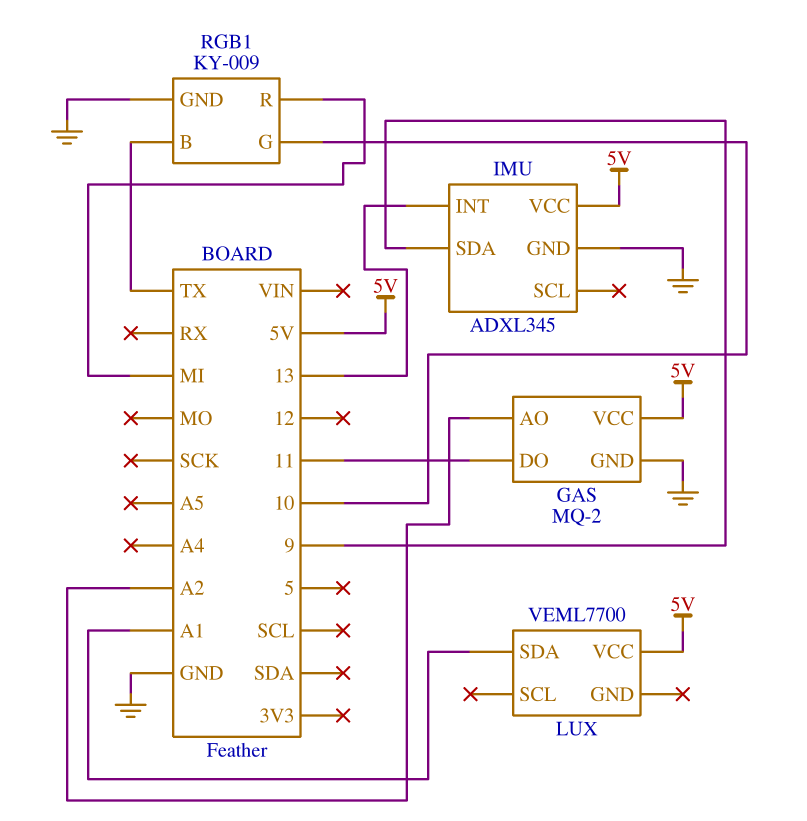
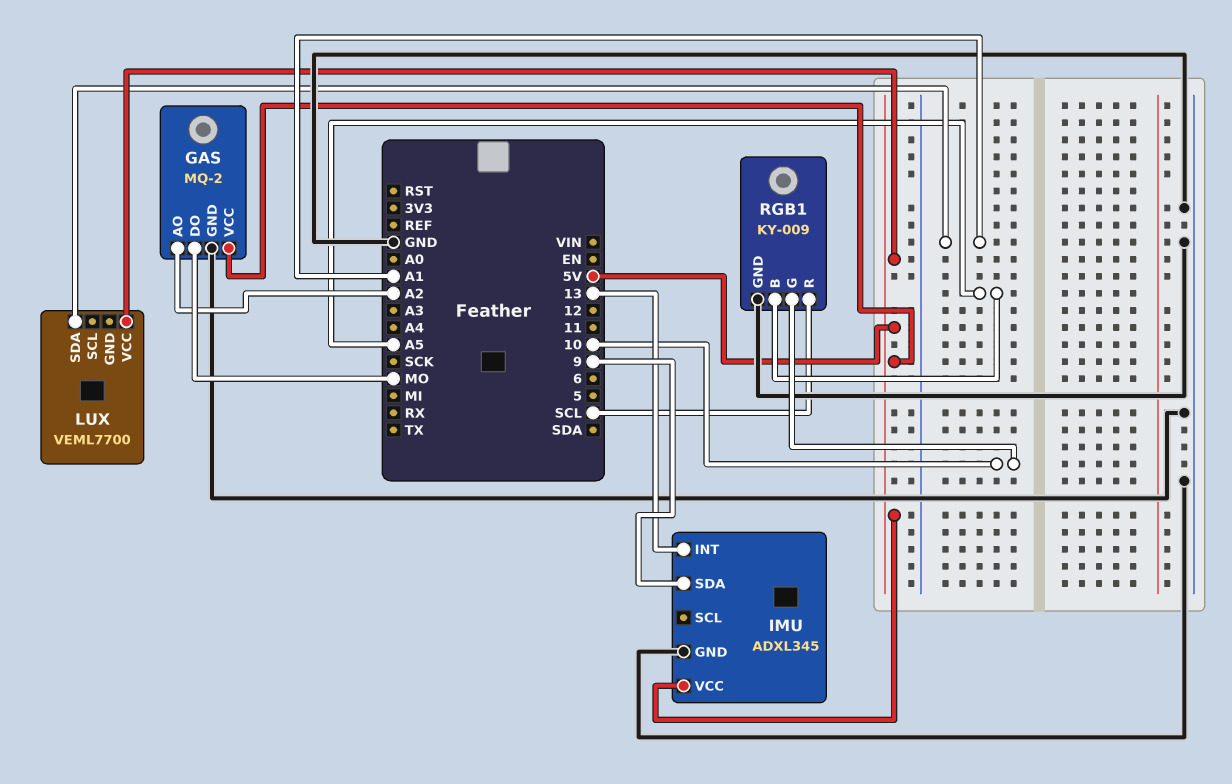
GAS pin DO: 11 -> MO
RGB1 pin B: TX -> A5
RGB1 pin R: MI -> SCL

